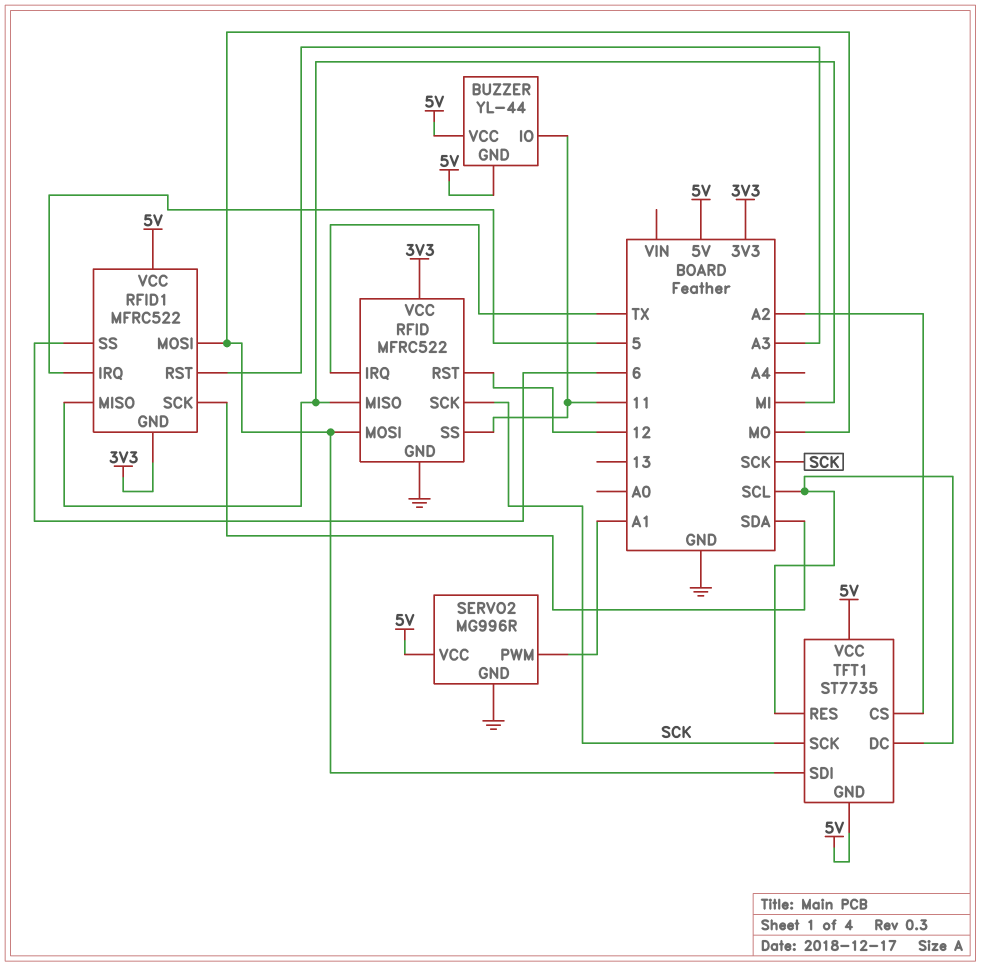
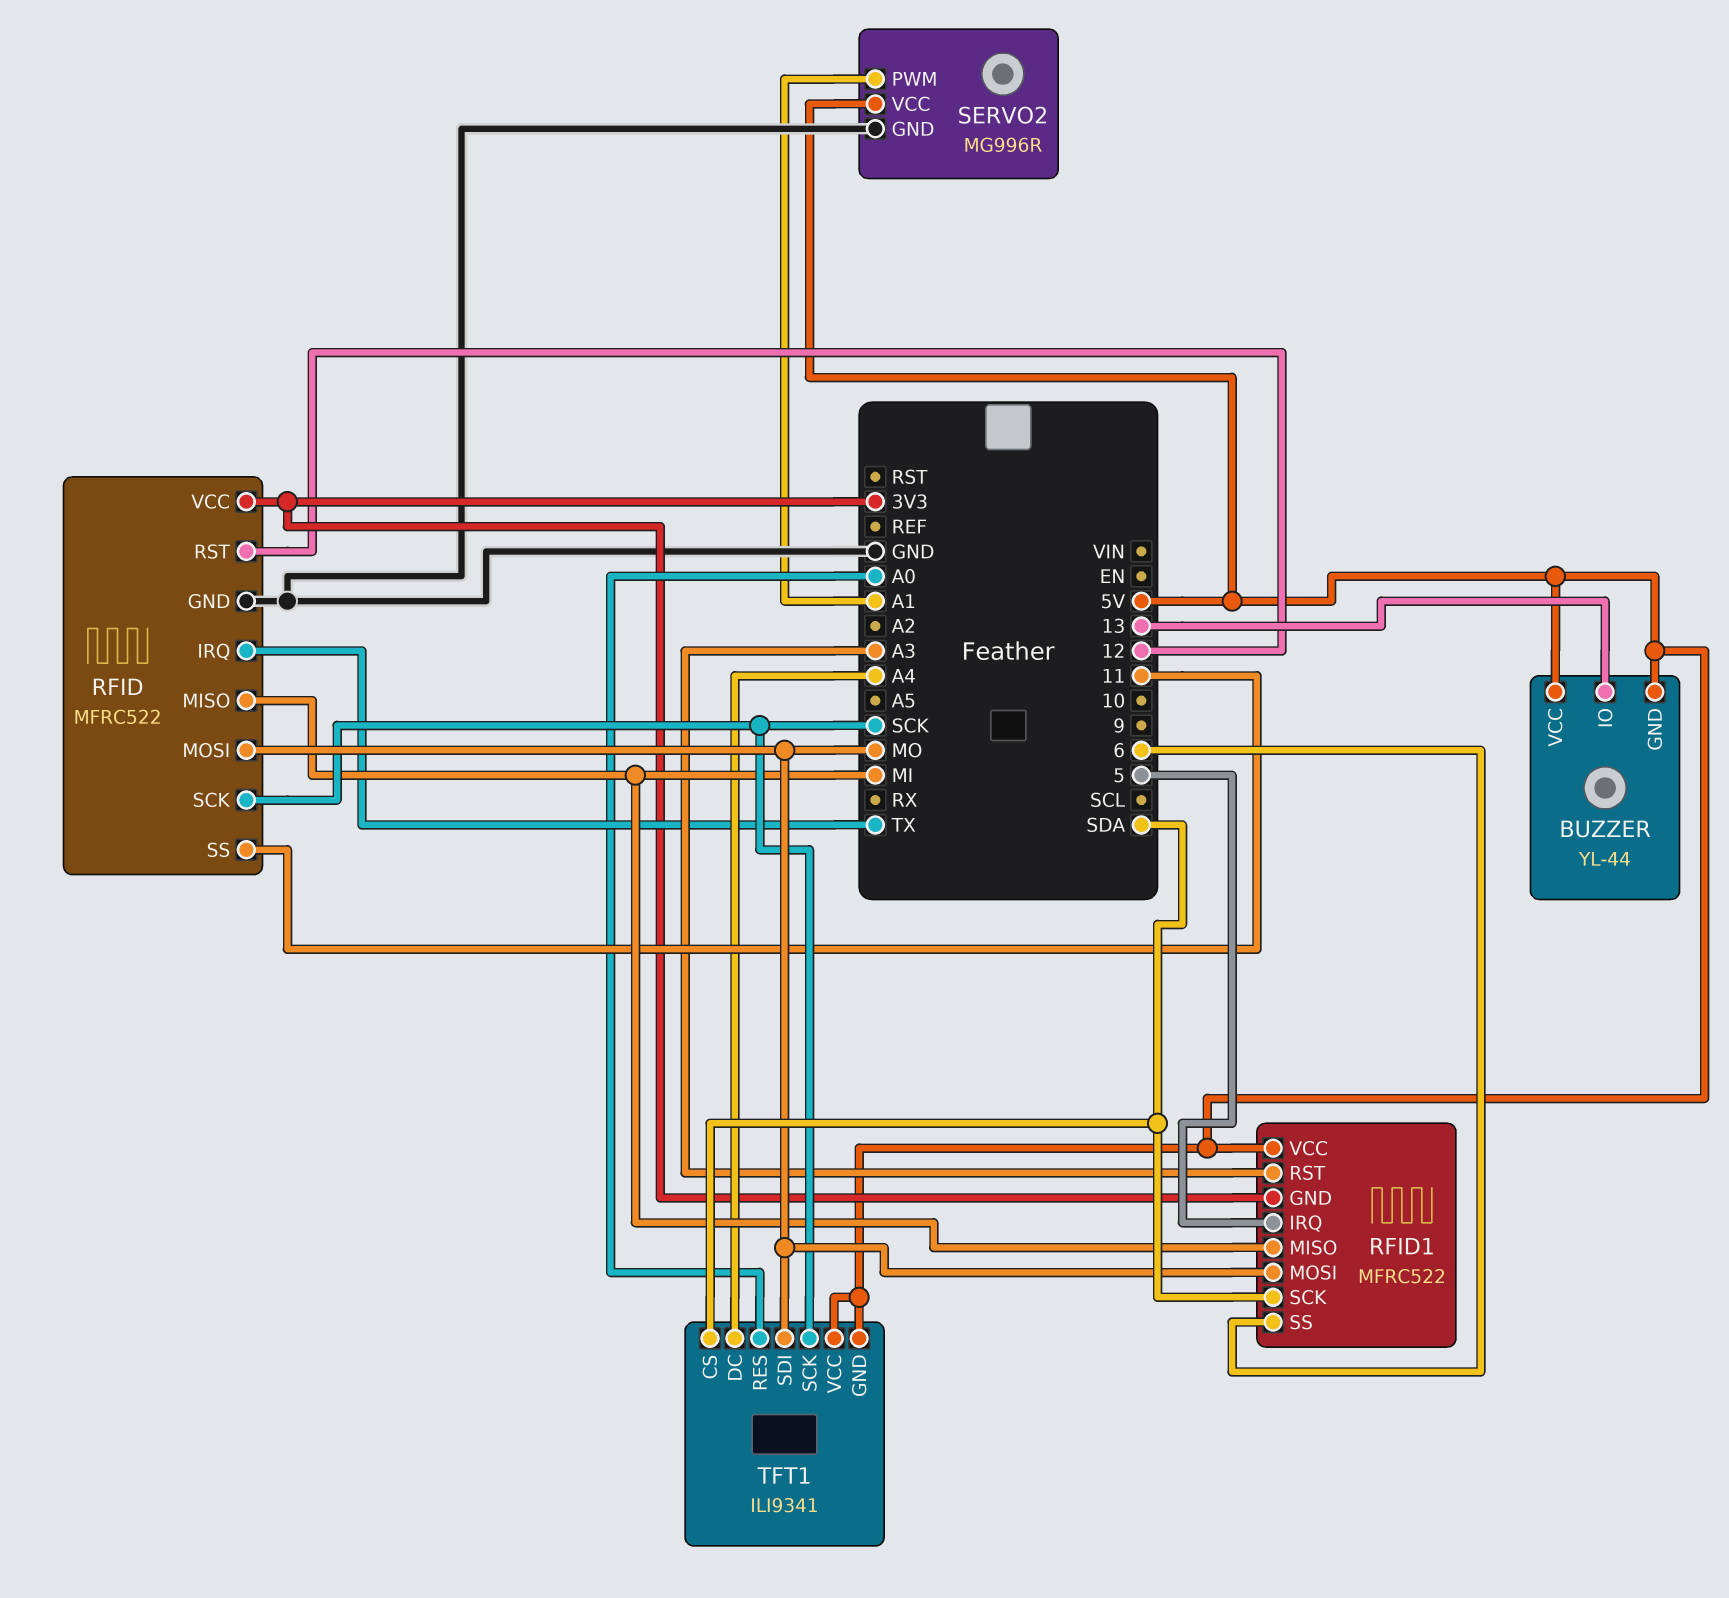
BUZZER pin IO: 11 -> 13
TFT1: ST7735 -> ILI9341
TFT1 pin CS: A2 -> SDA
TFT1 pin DC: SCL -> A4
TFT1 pin RES: SCL -> A0

